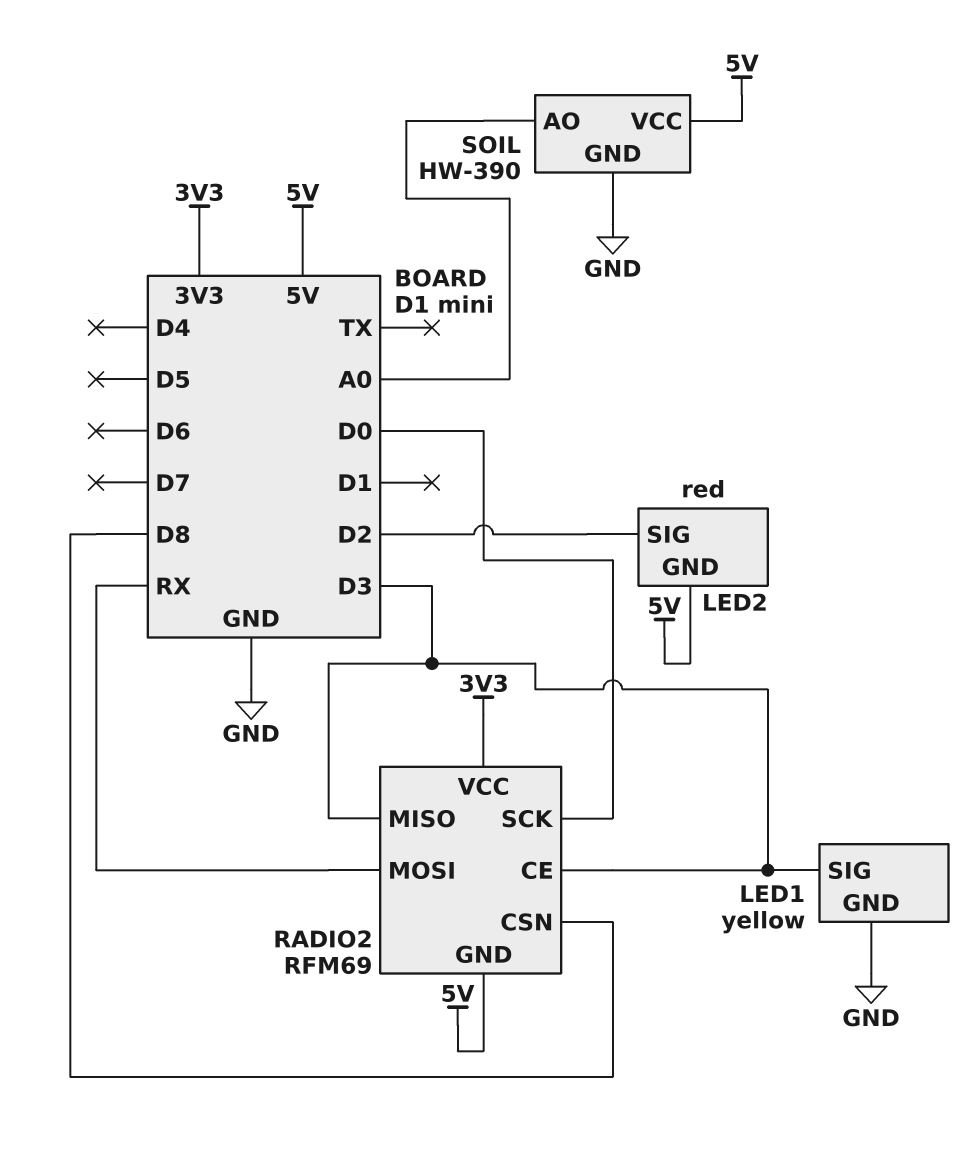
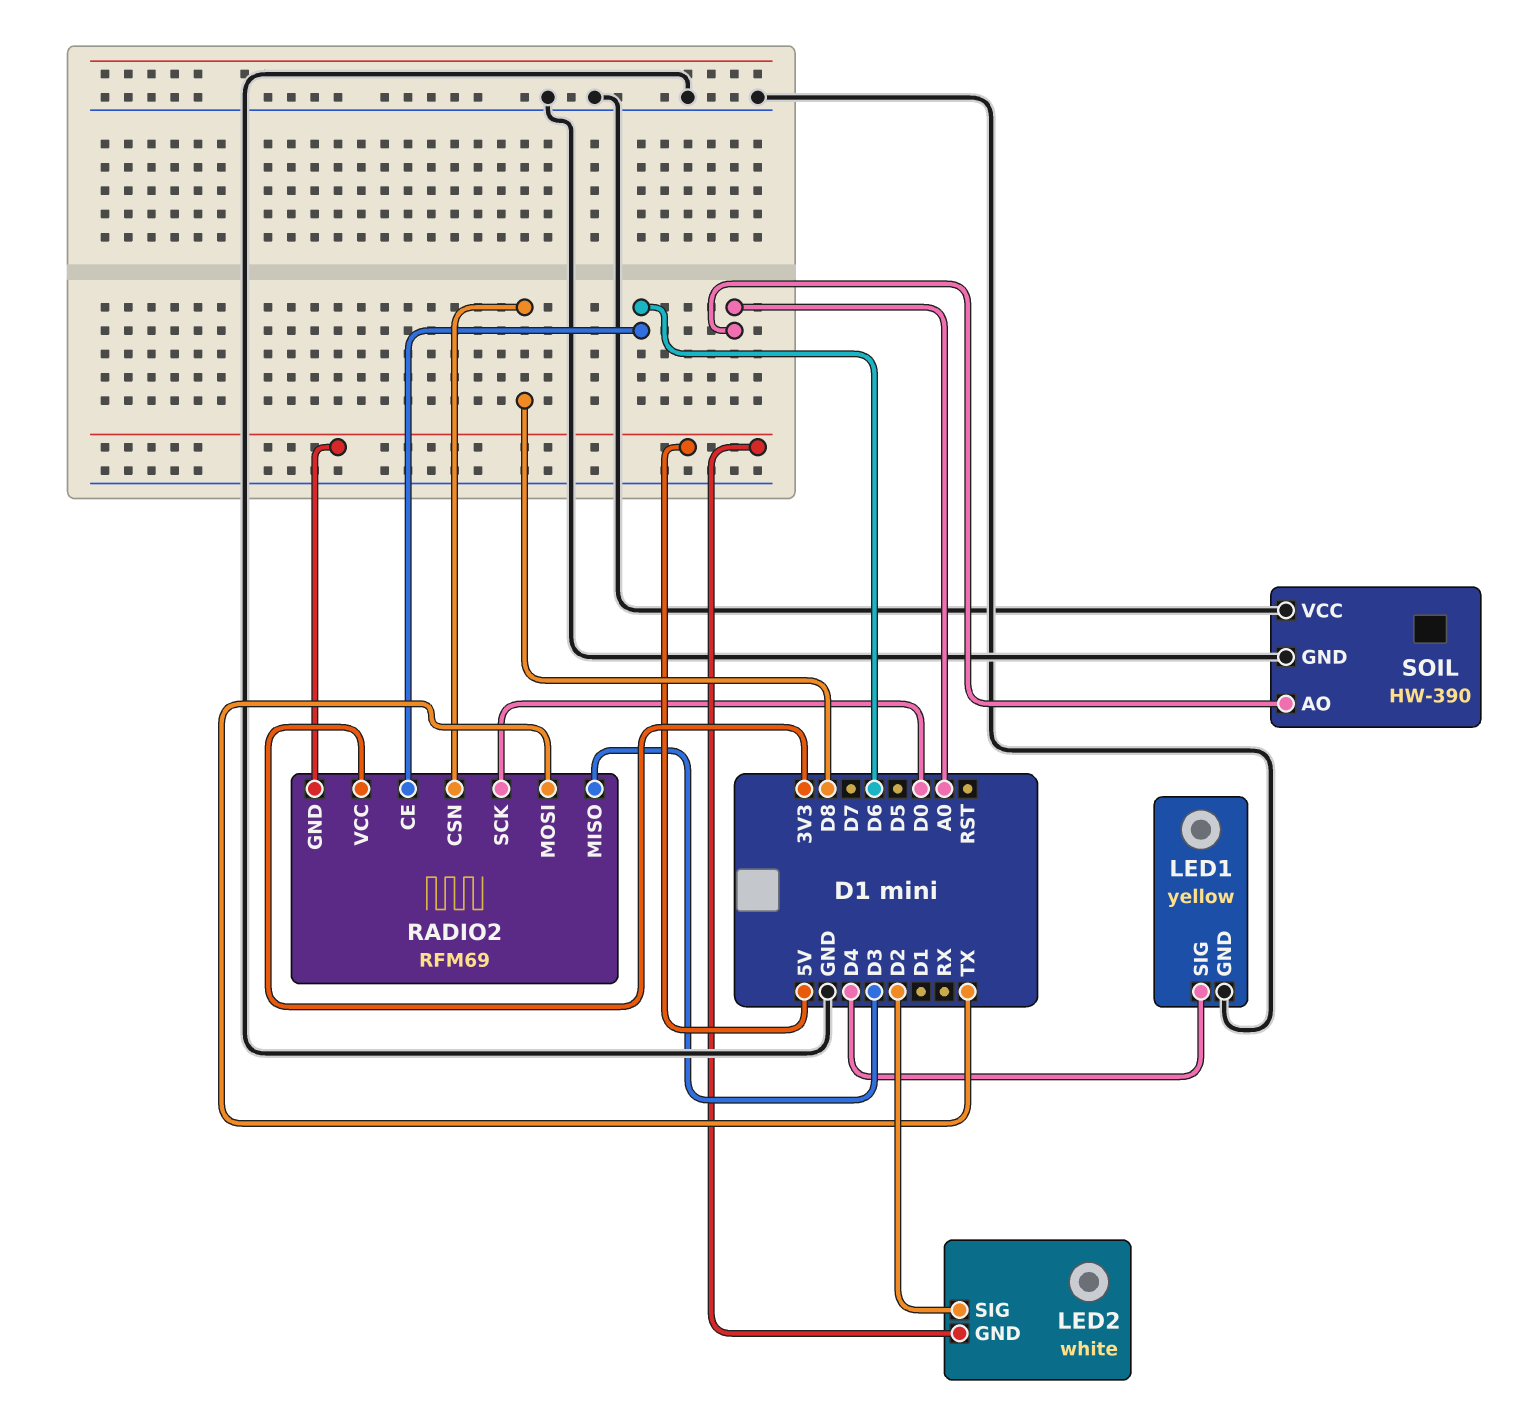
LED1 pin SIG: D3 -> D4
LED2: red -> white
RADIO2 pin CE: D3 -> D6
RADIO2 pin MOSI: RX -> TX
SOIL pin VCC: 5V -> GND

